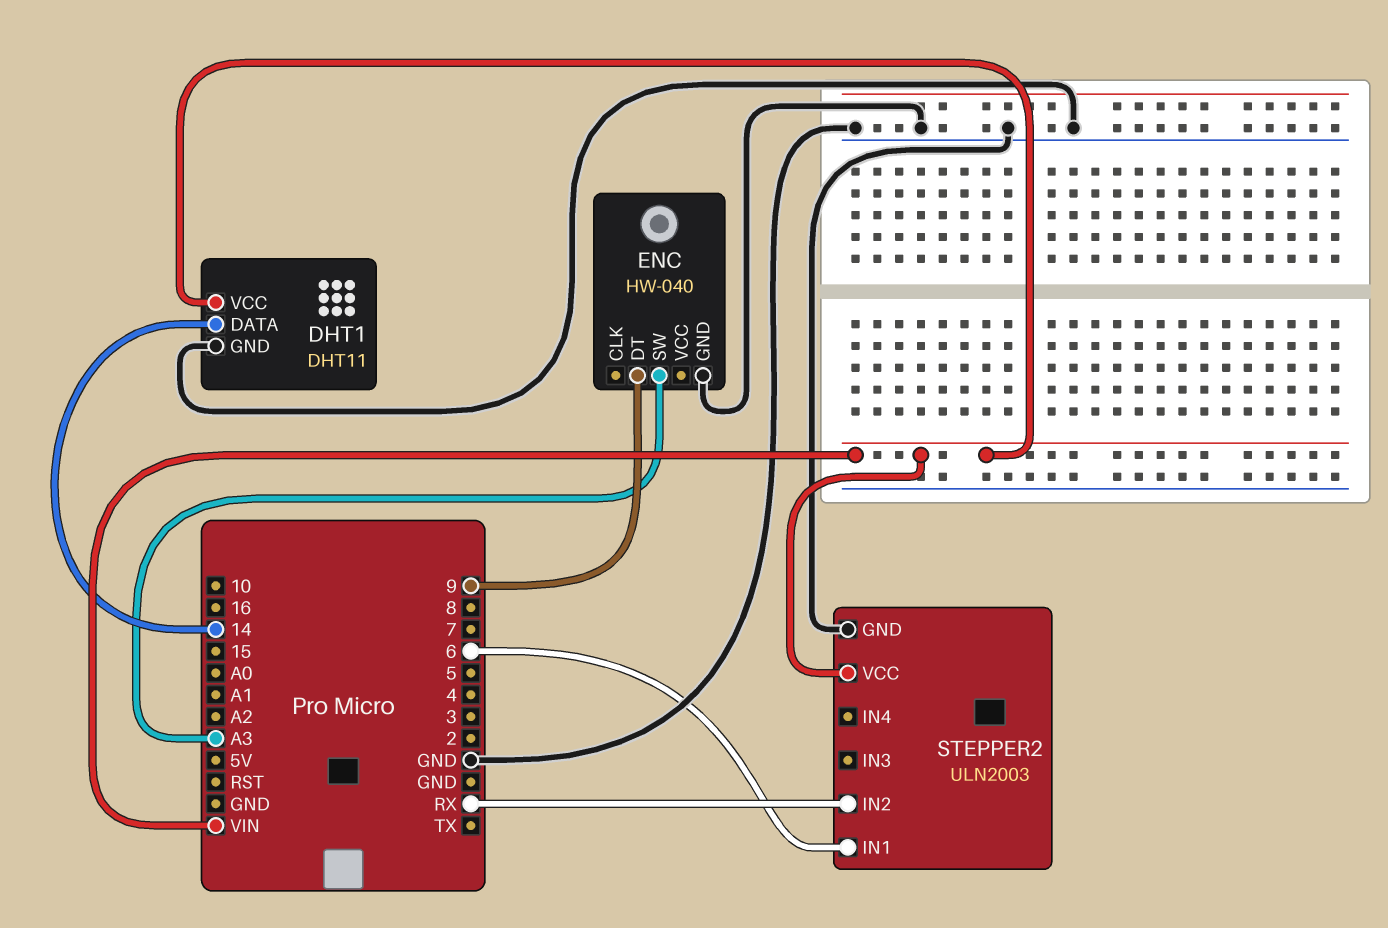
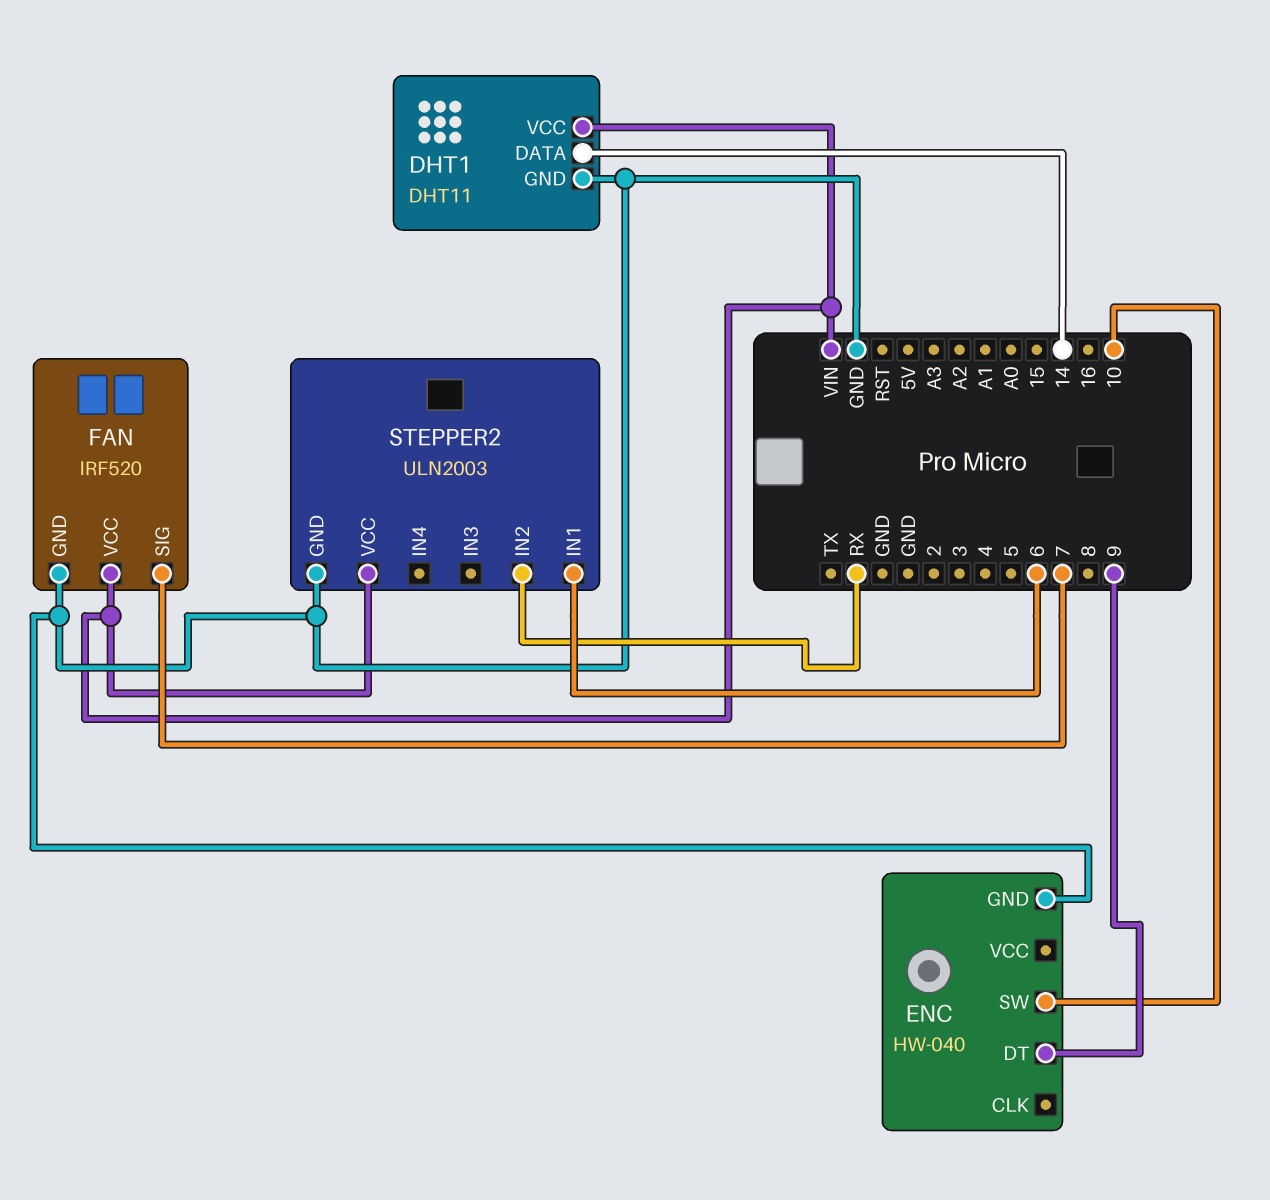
ENC pin SW: A3 -> 10
FAN: none -> IRF520
FAN pin GND: none -> GND
FAN pin SIG: none -> 7
FAN pin VCC: none -> VIN

